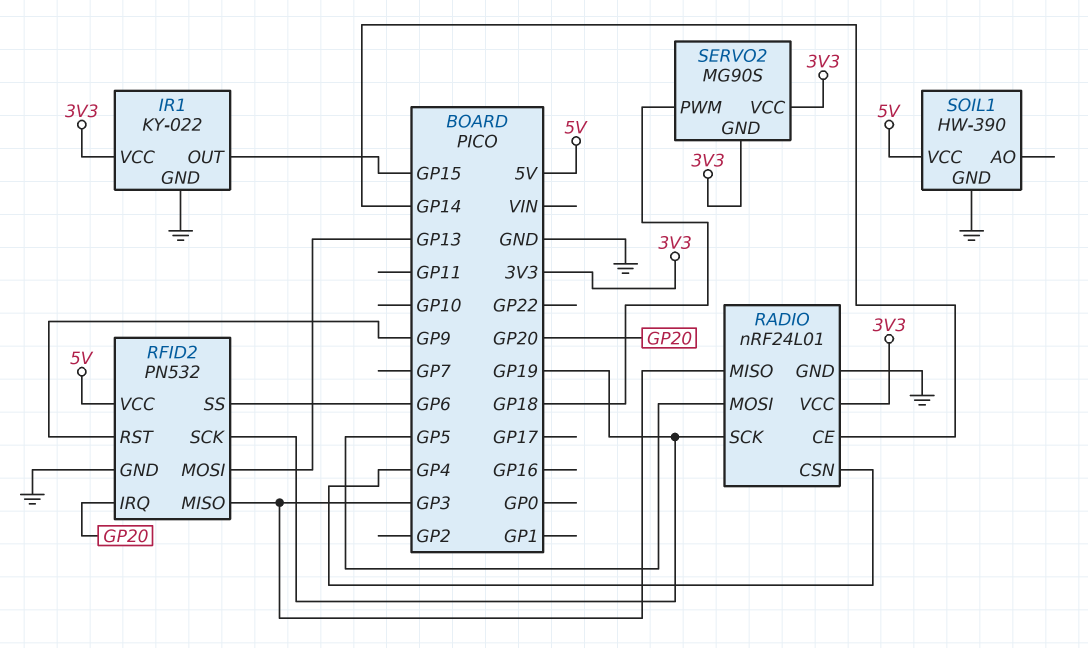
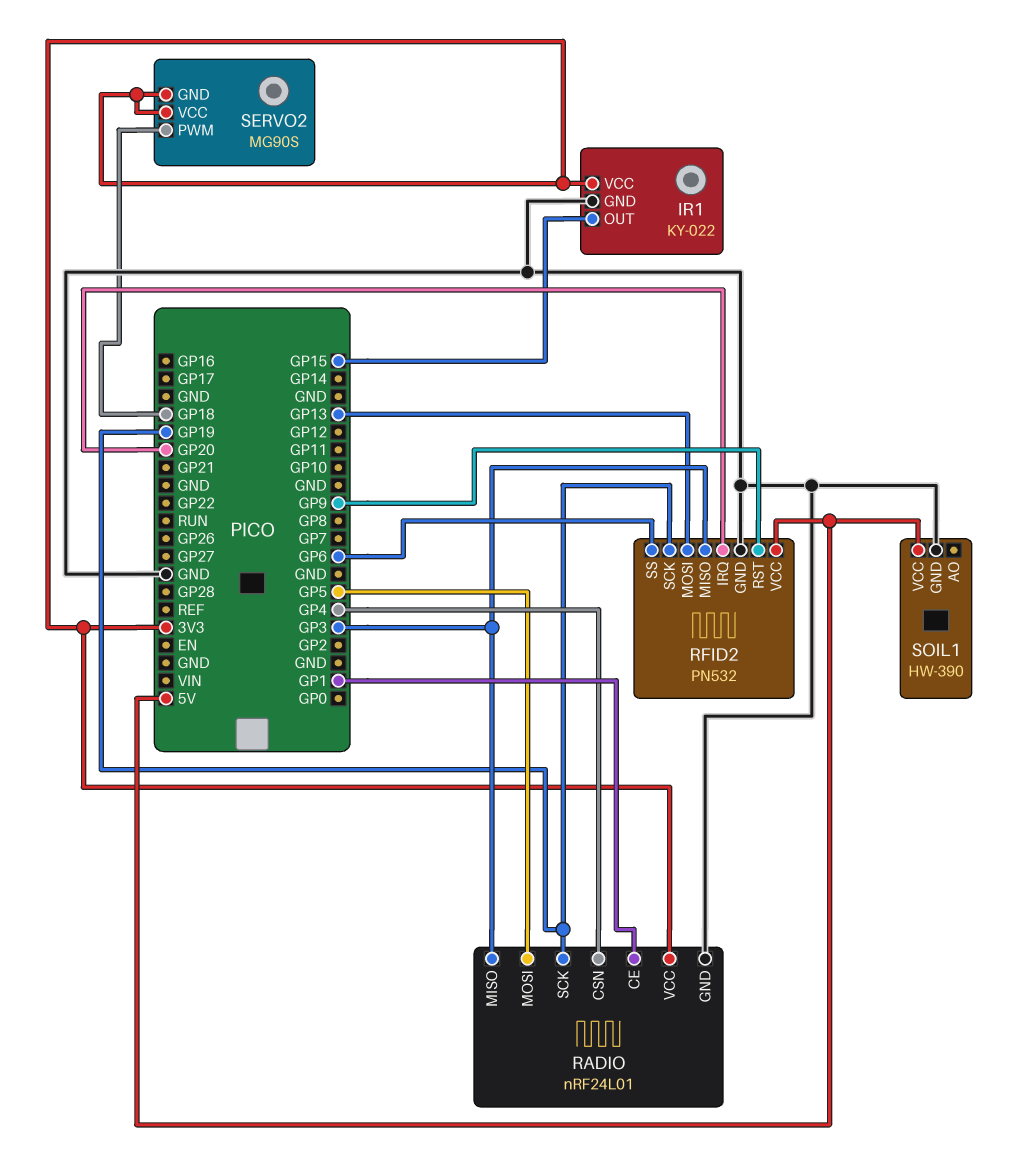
RADIO pin CE: GP14 -> GP1

